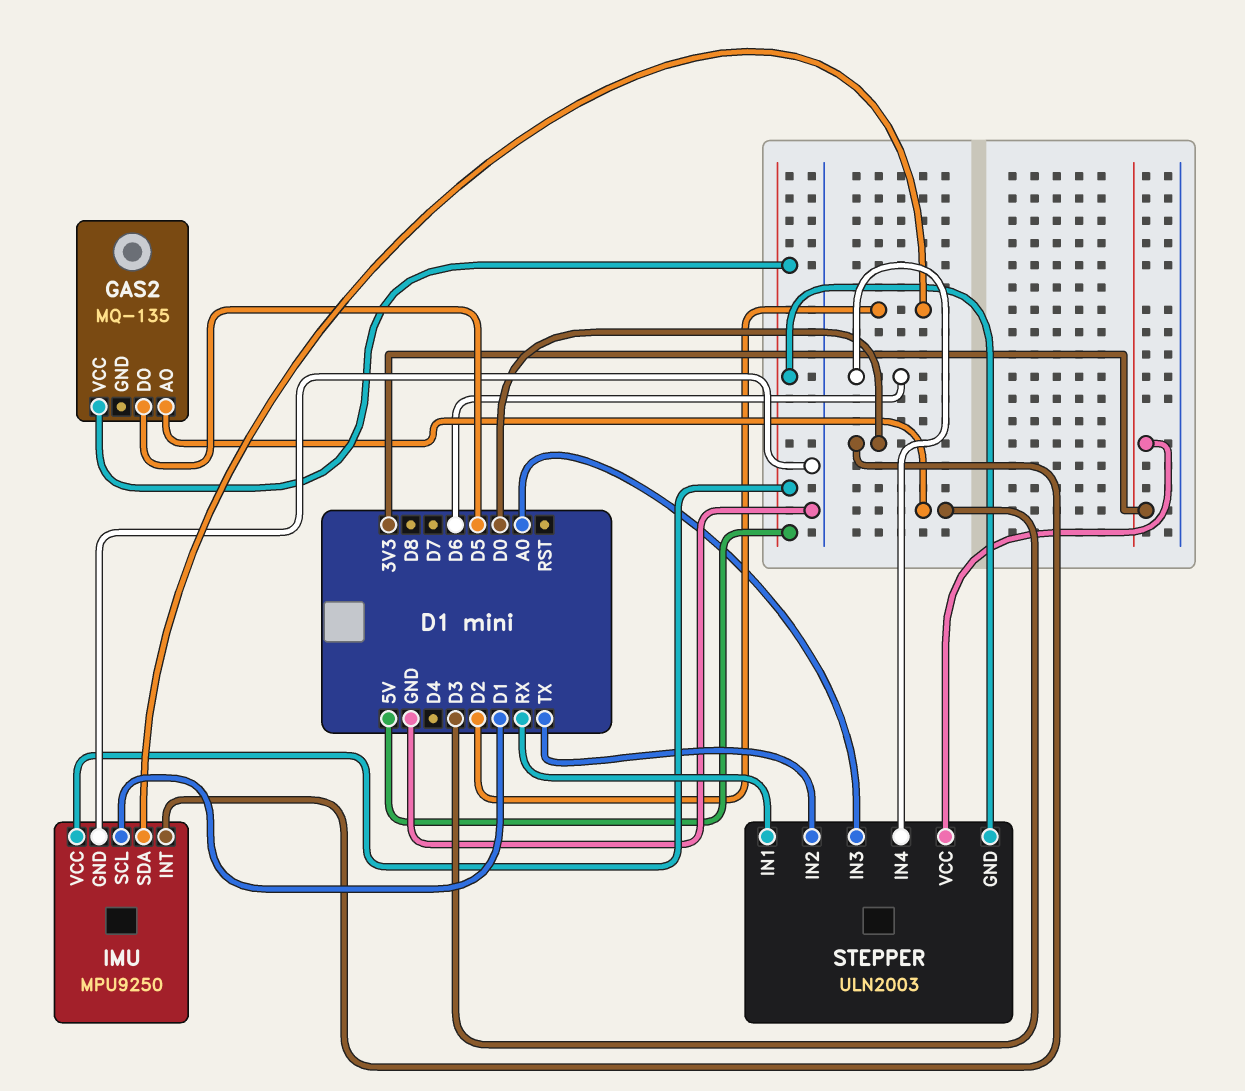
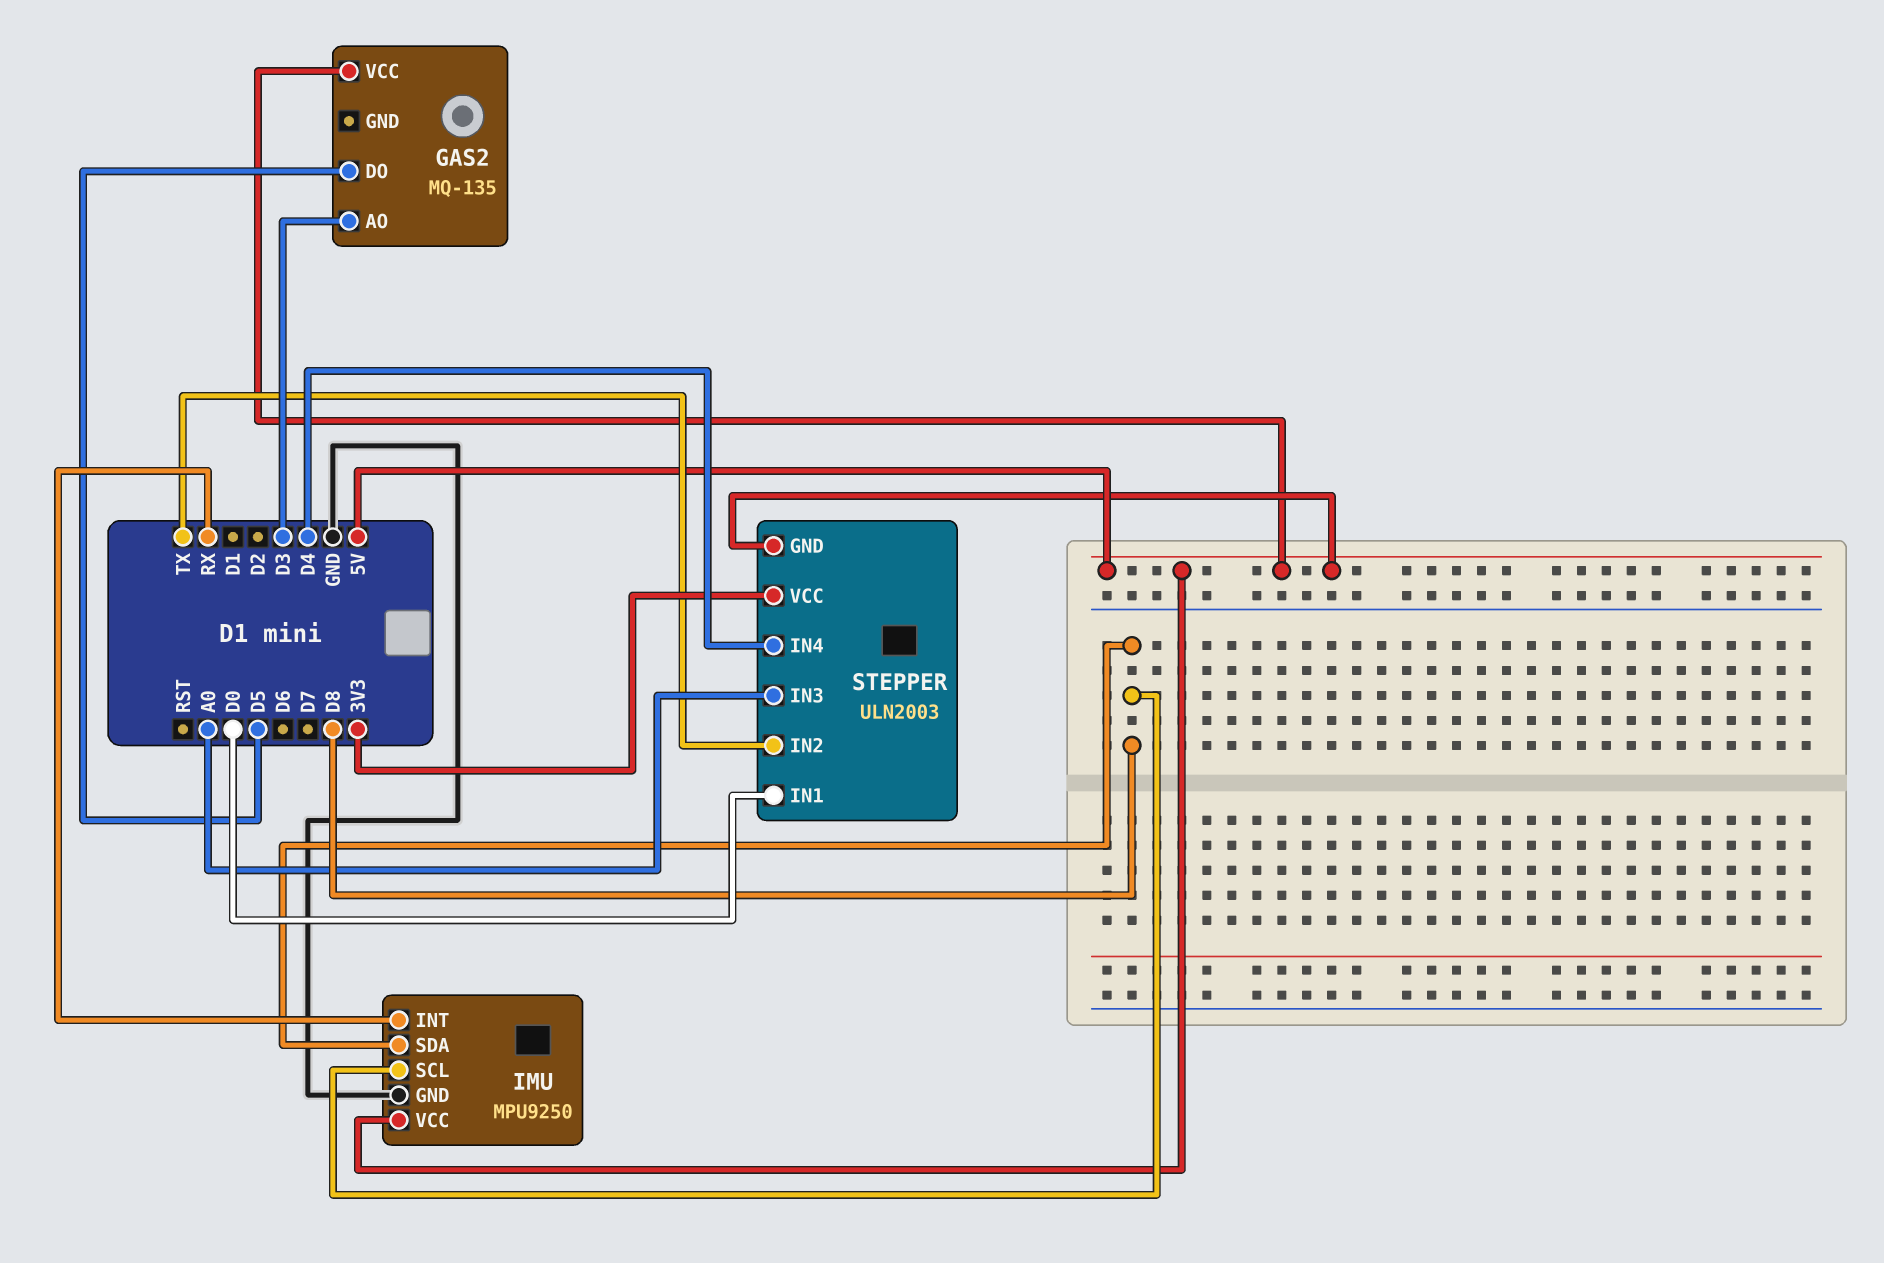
IMU pin INT: D0 -> RX
IMU pin SCL: D1 -> D8
IMU pin SDA: D2 -> D8
STEPPER pin IN1: RX -> D0
STEPPER pin IN4: D6 -> D4

